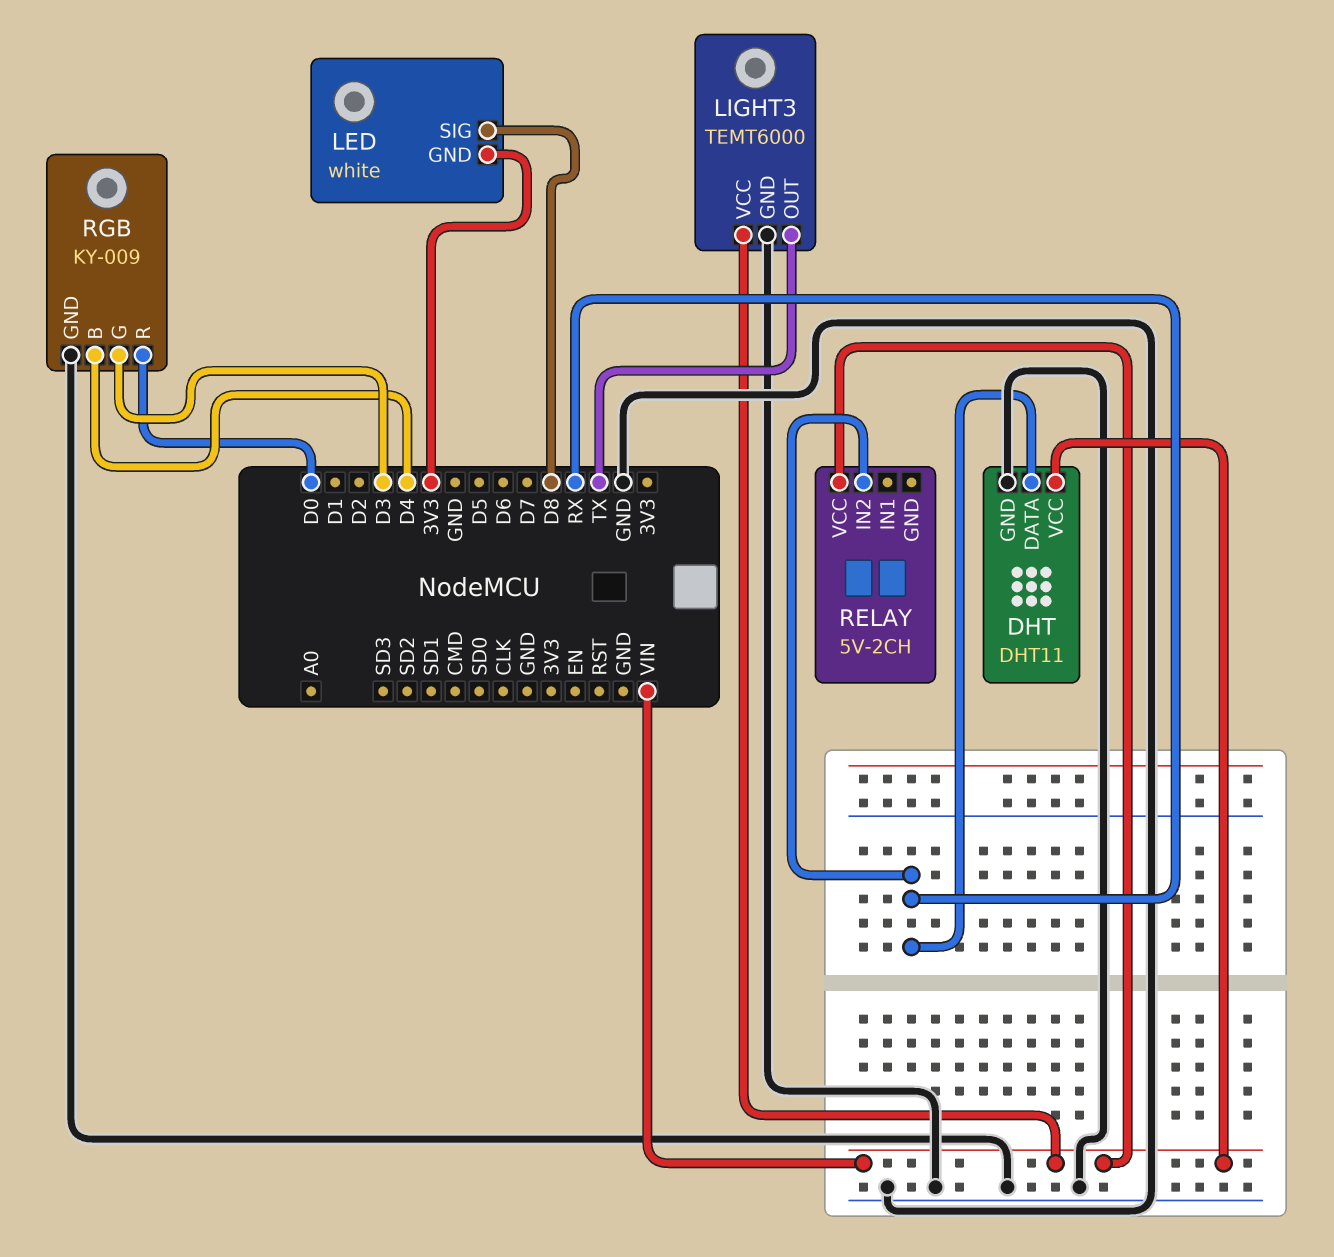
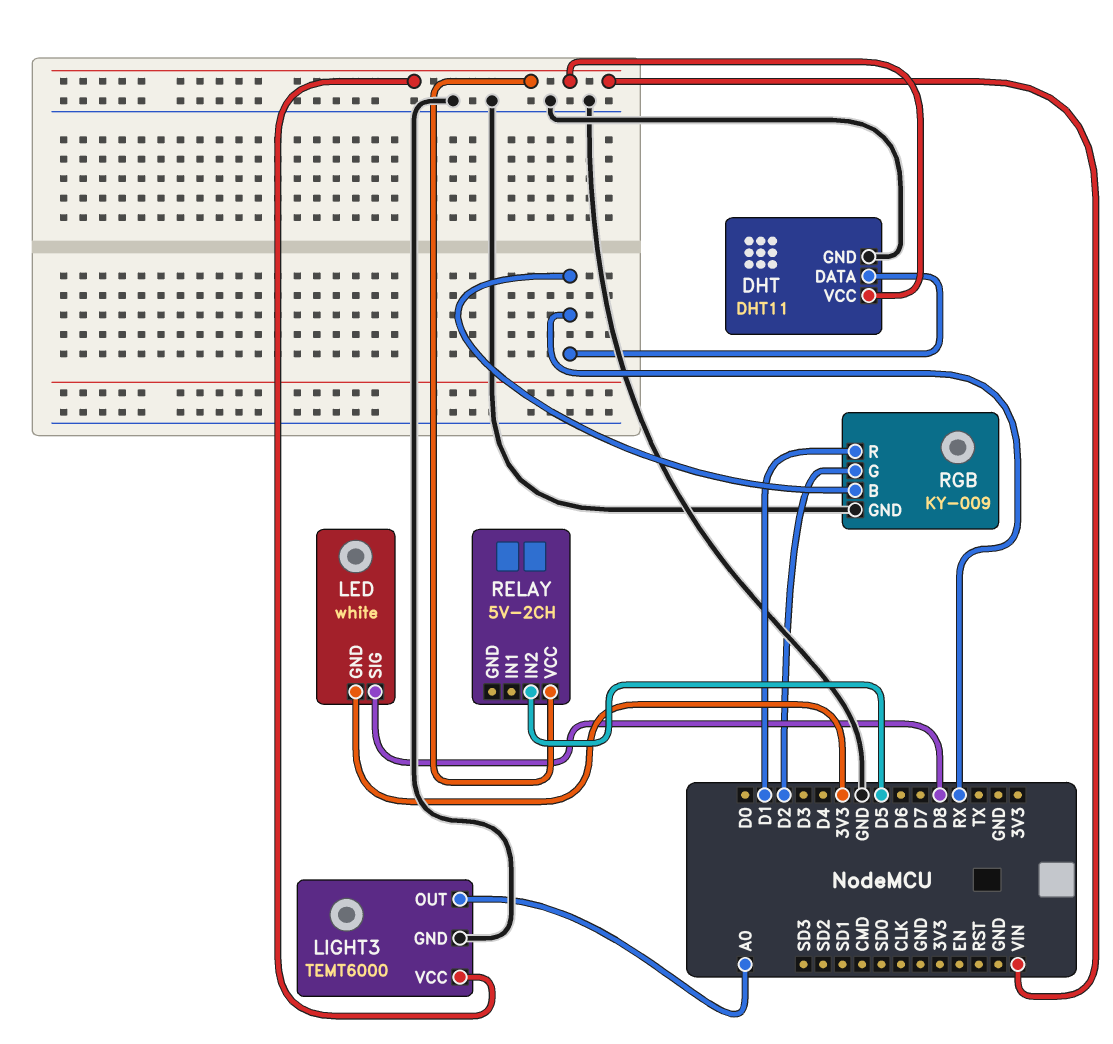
LIGHT3 pin OUT: TX -> A0
RELAY pin IN2: RX -> D5
RGB pin B: D4 -> RX
RGB pin G: D3 -> D2
RGB pin R: D0 -> D1

